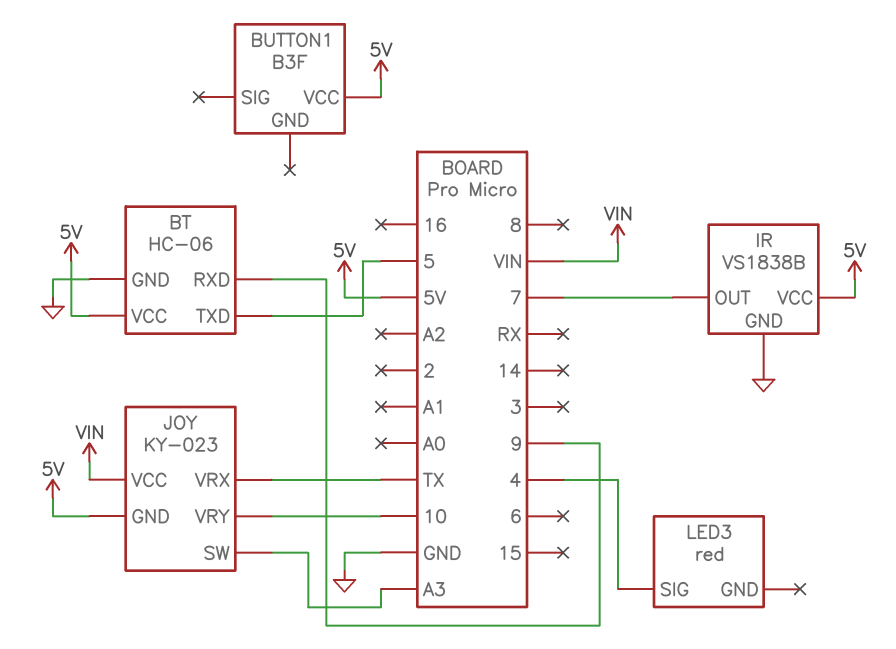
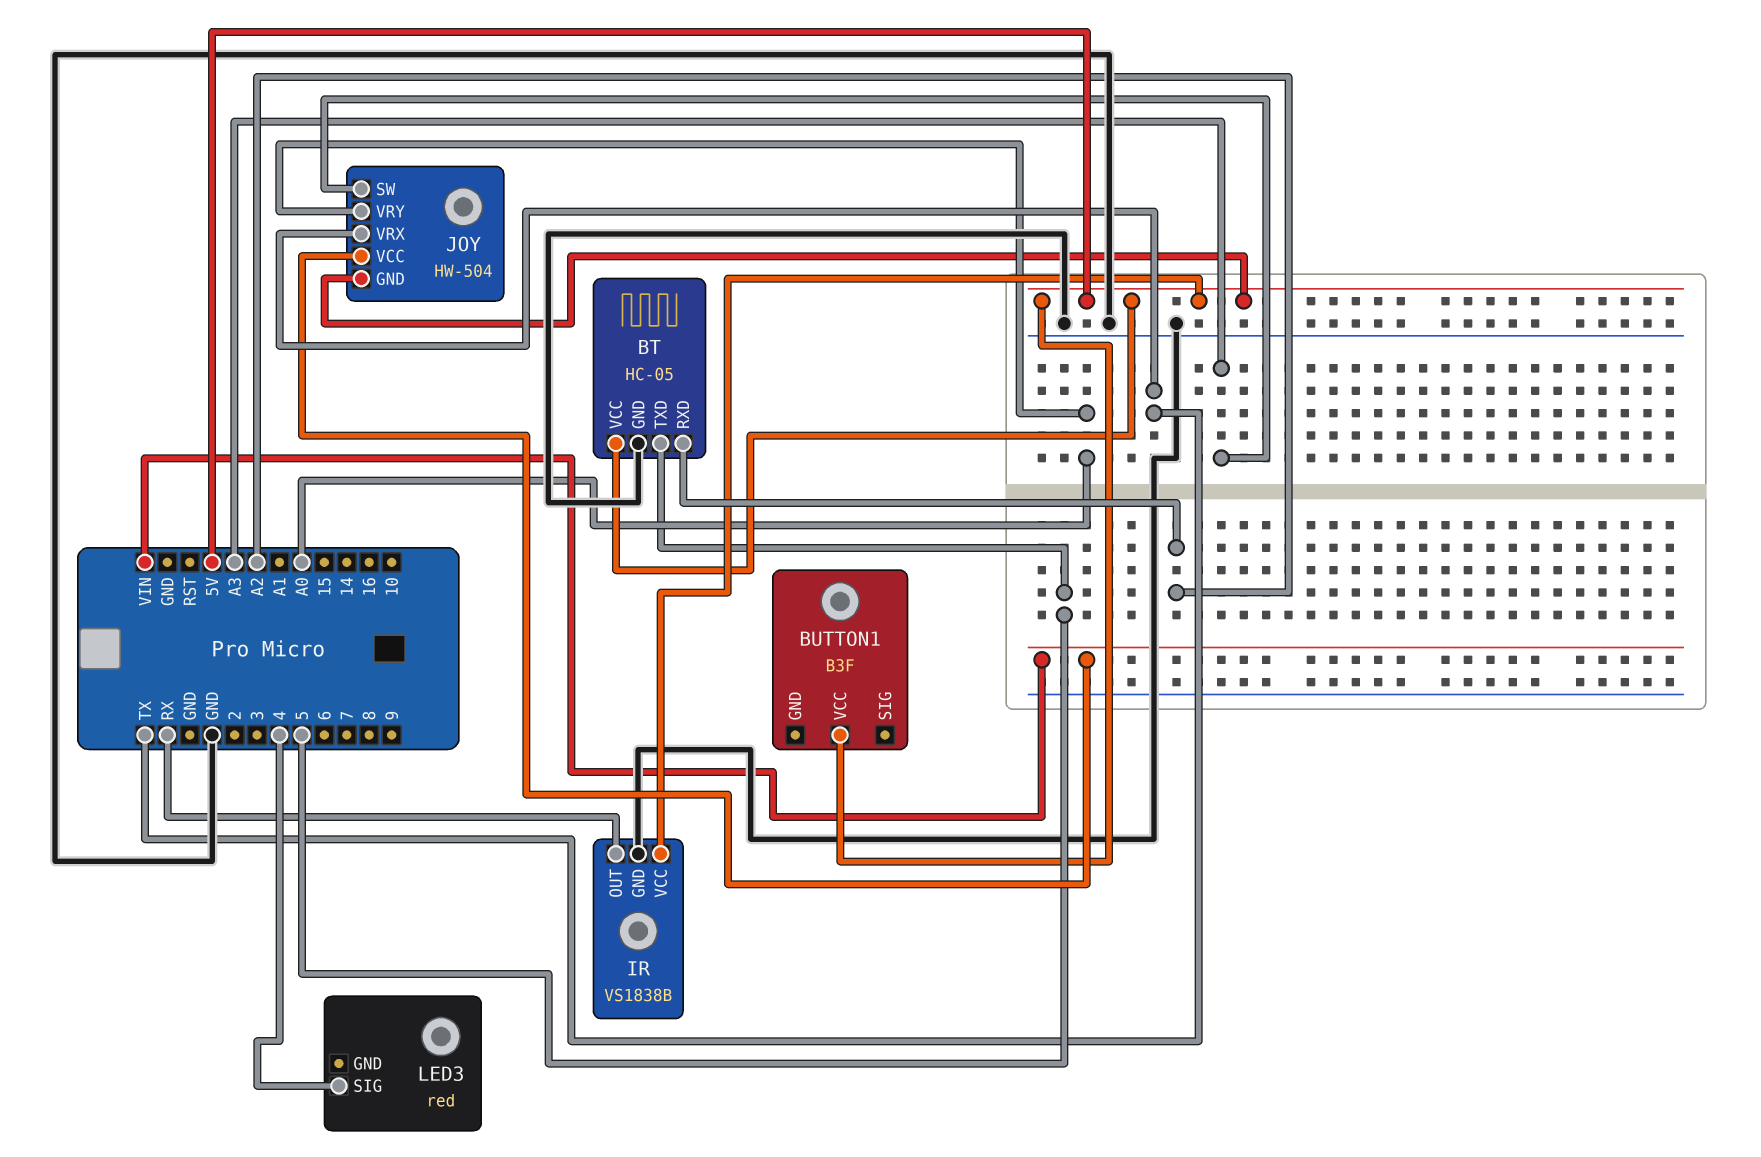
BT: HC-06 -> HC-05
BT pin RXD: 9 -> A2
IR pin OUT: 7 -> RX
JOY: KY-023 -> HW-504
JOY pin VRY: 10 -> A0

